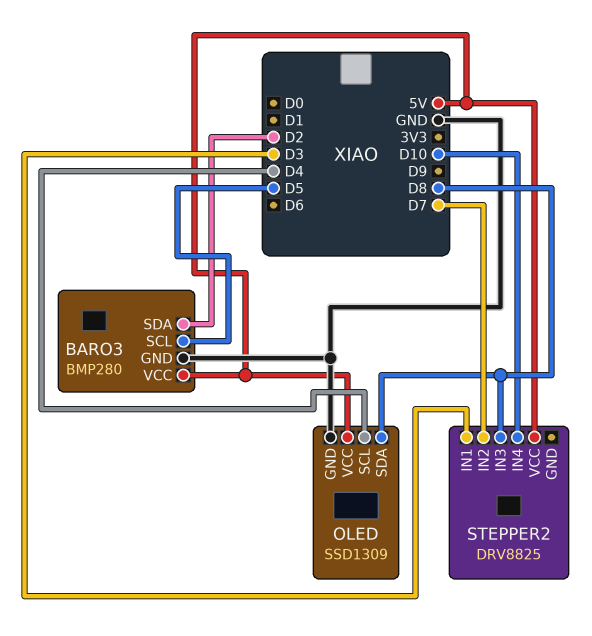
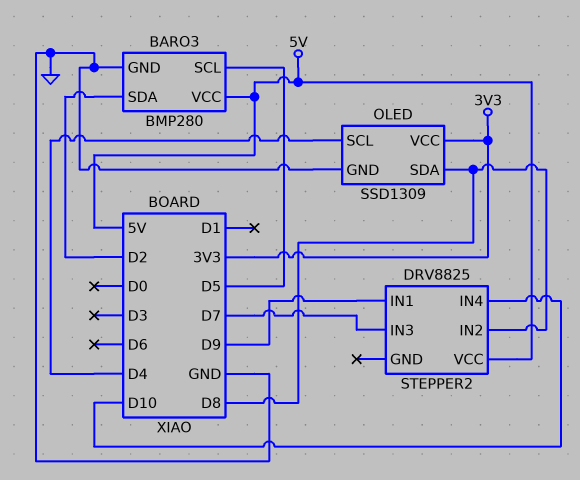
OLED pin VCC: 5V -> 3V3
STEPPER2 pin IN1: D3 -> D9
STEPPER2 pin IN2: D7 -> D8
STEPPER2 pin IN3: D8 -> D7

